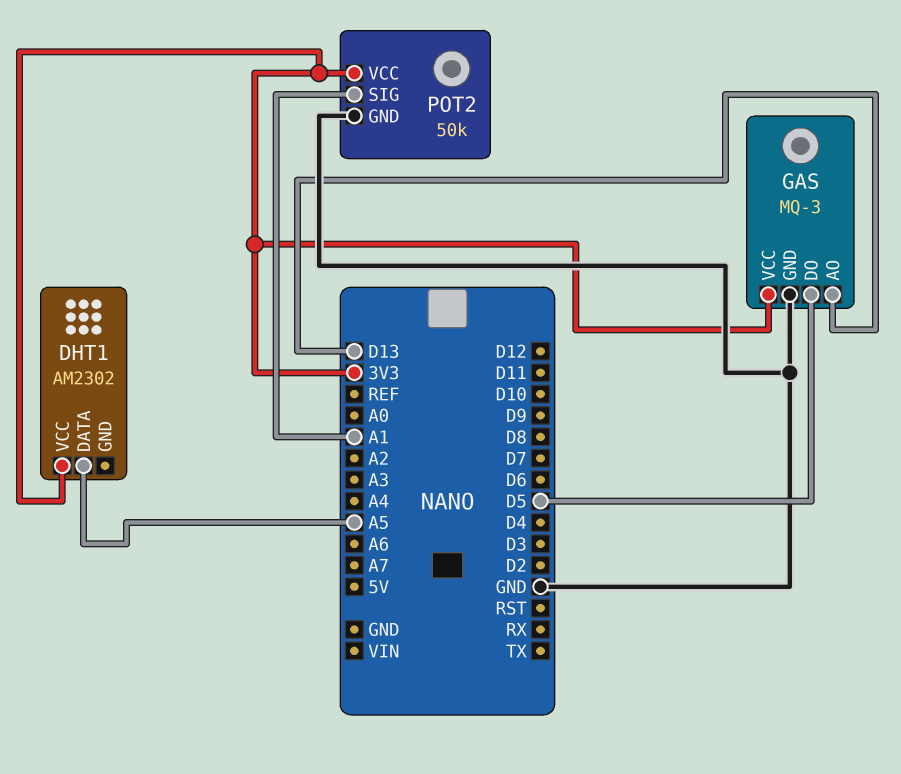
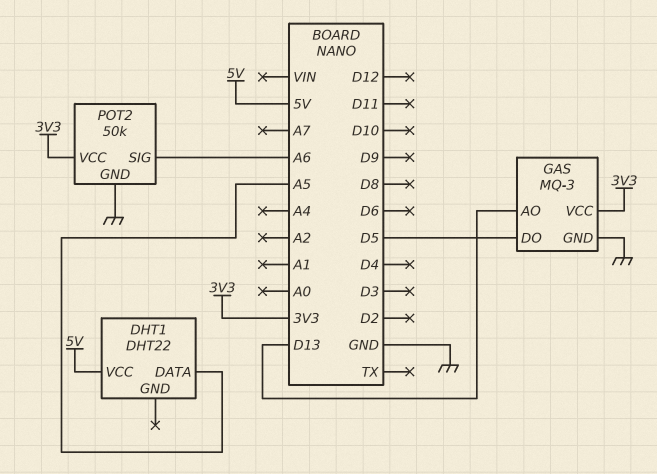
DHT1: AM2302 -> DHT22
DHT1 pin VCC: 3V3 -> 5V
POT2 pin SIG: A1 -> A6

